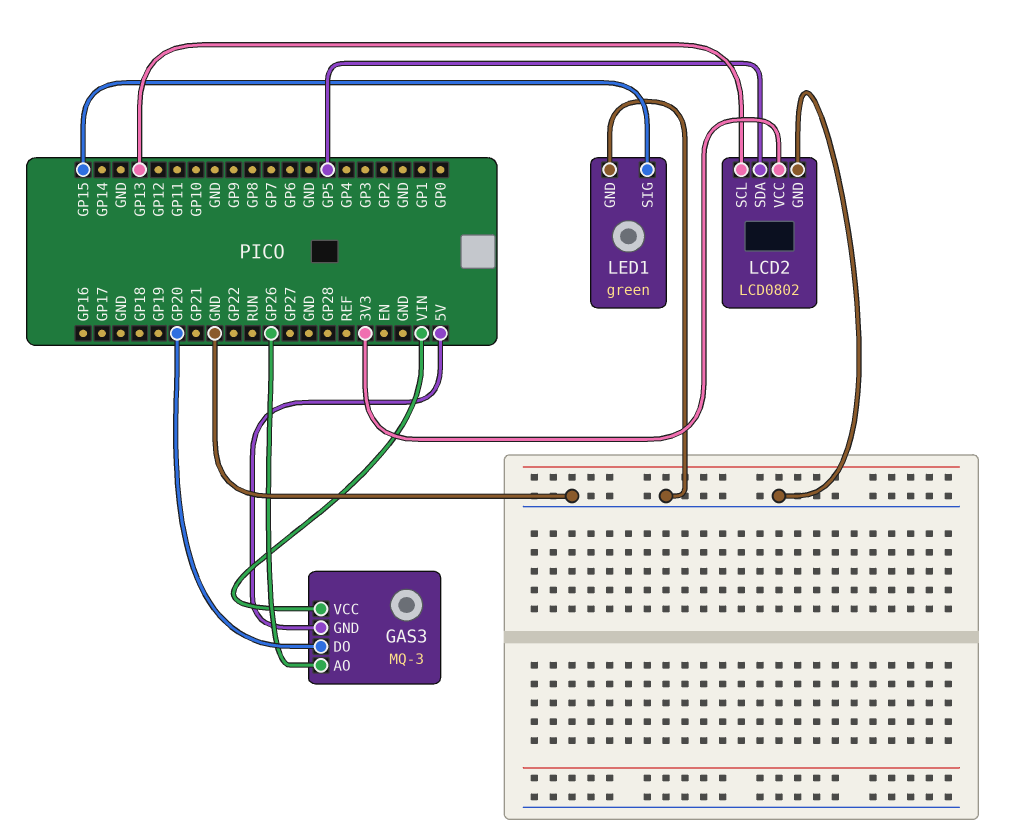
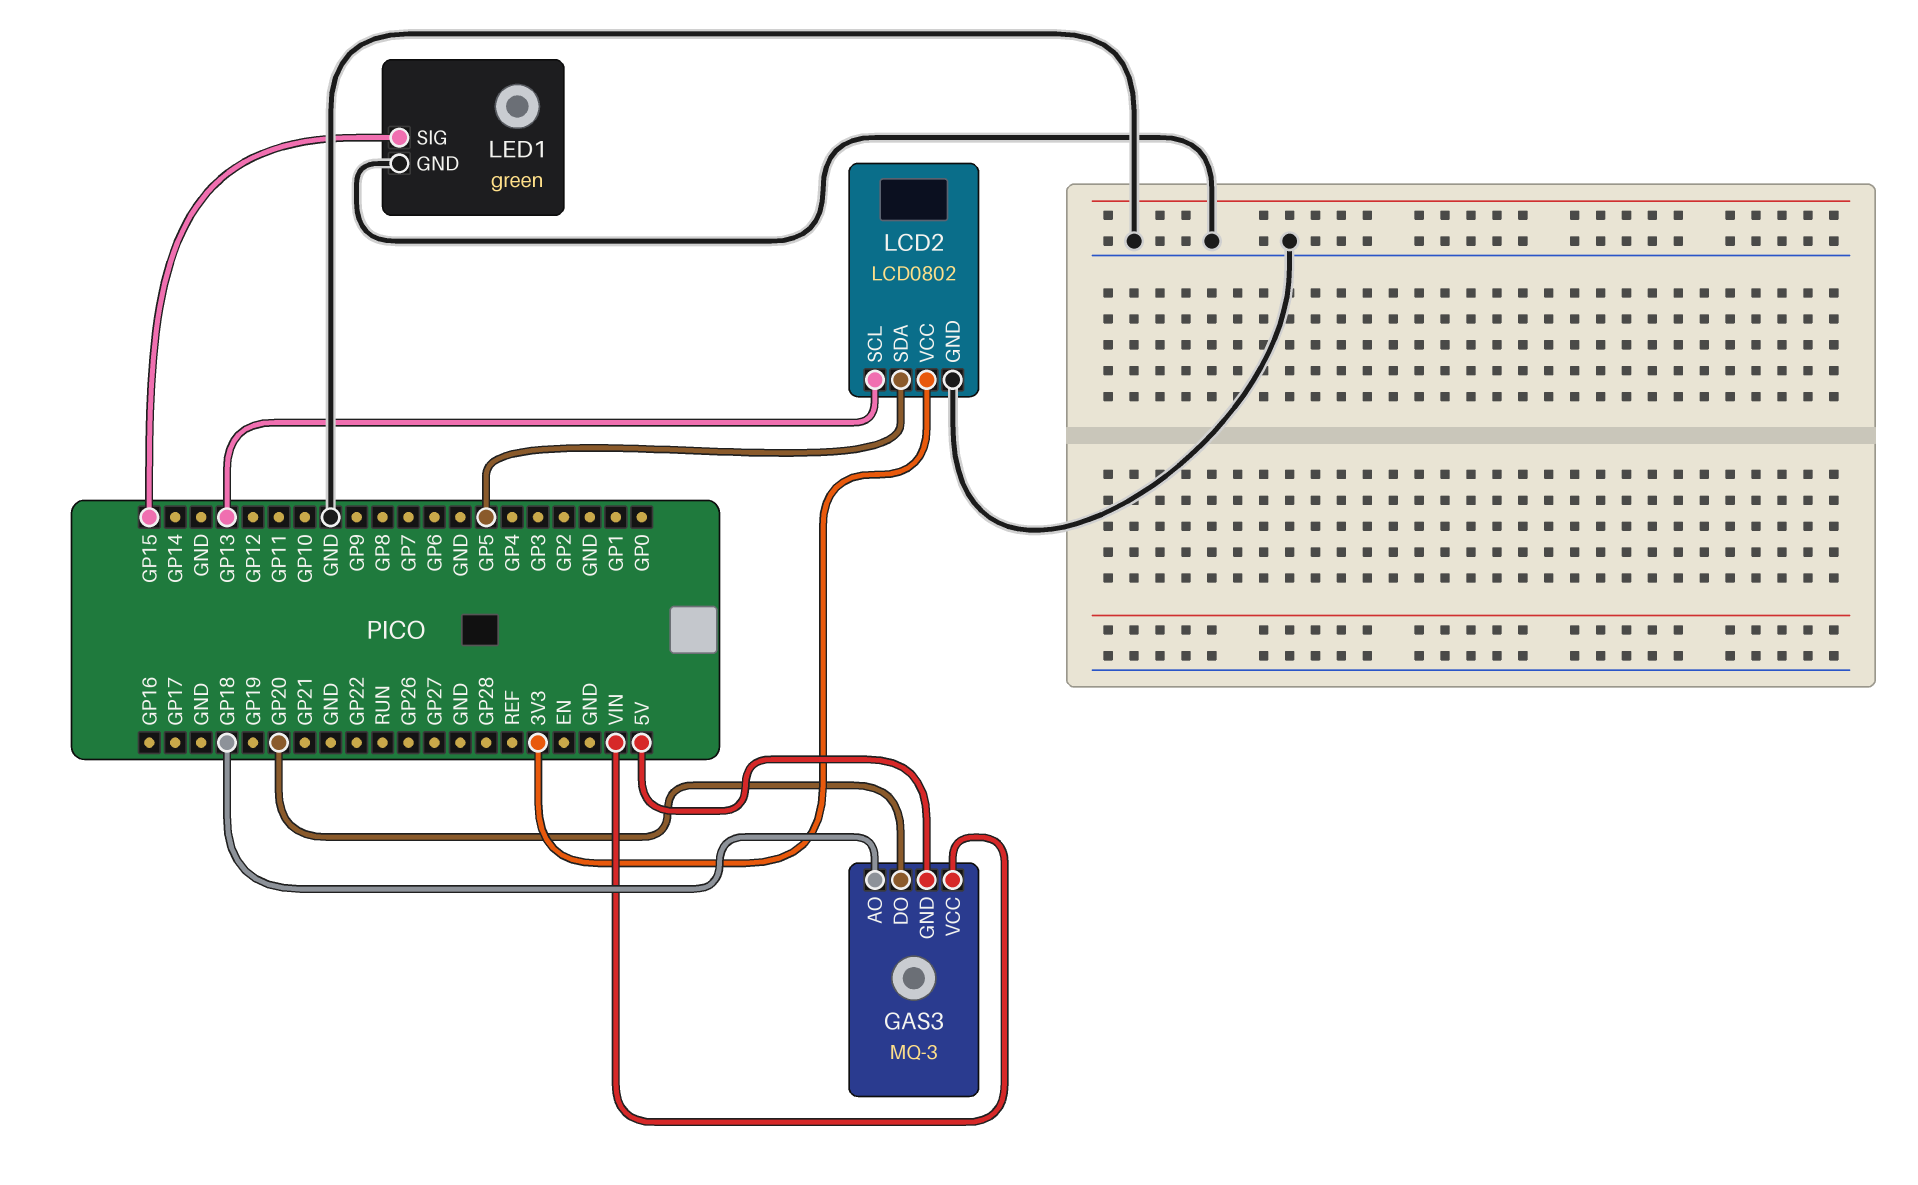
GAS3 pin AO: GP26 -> GP18

